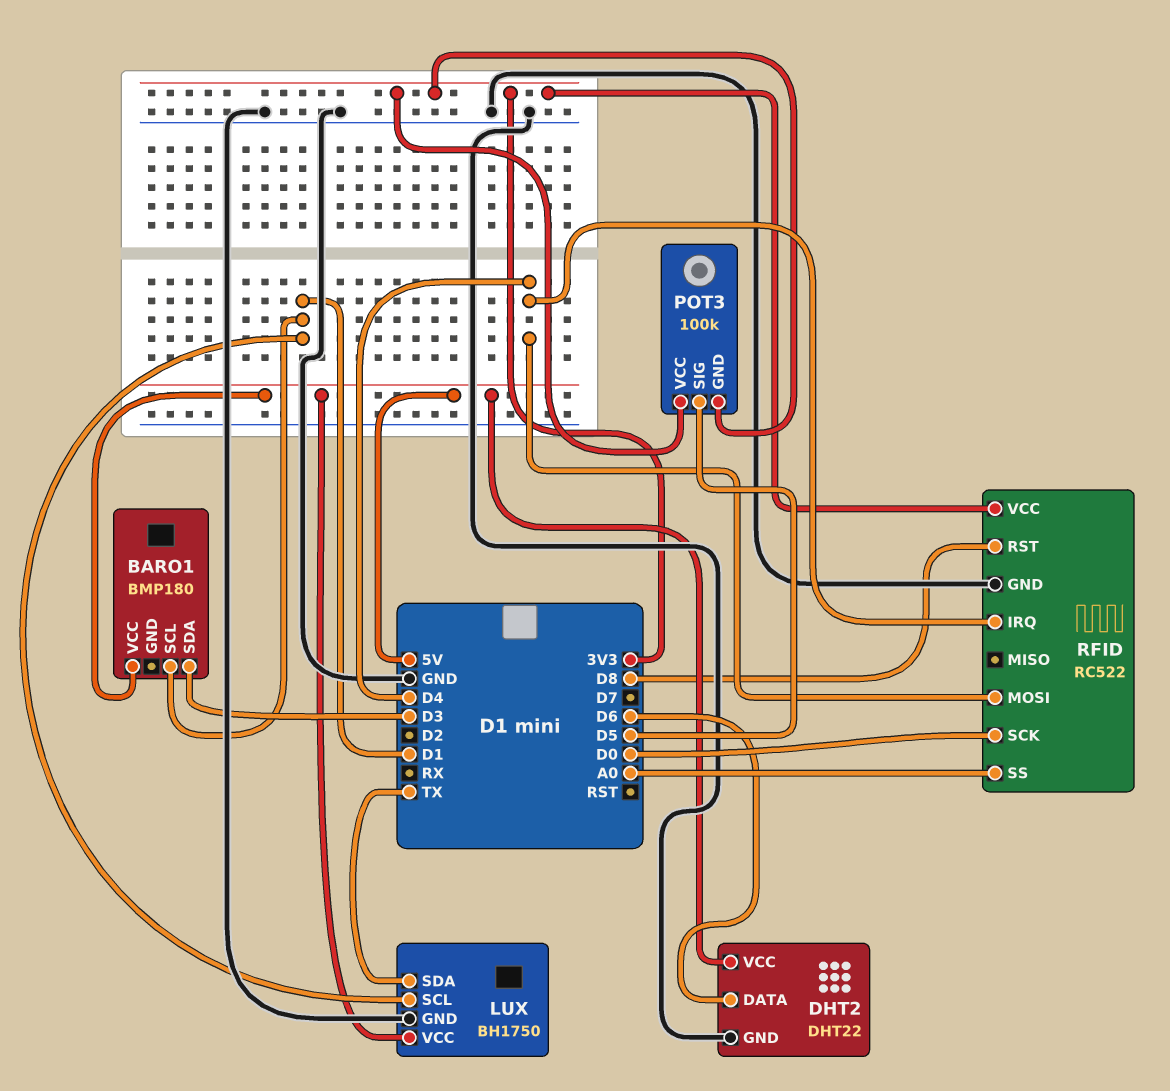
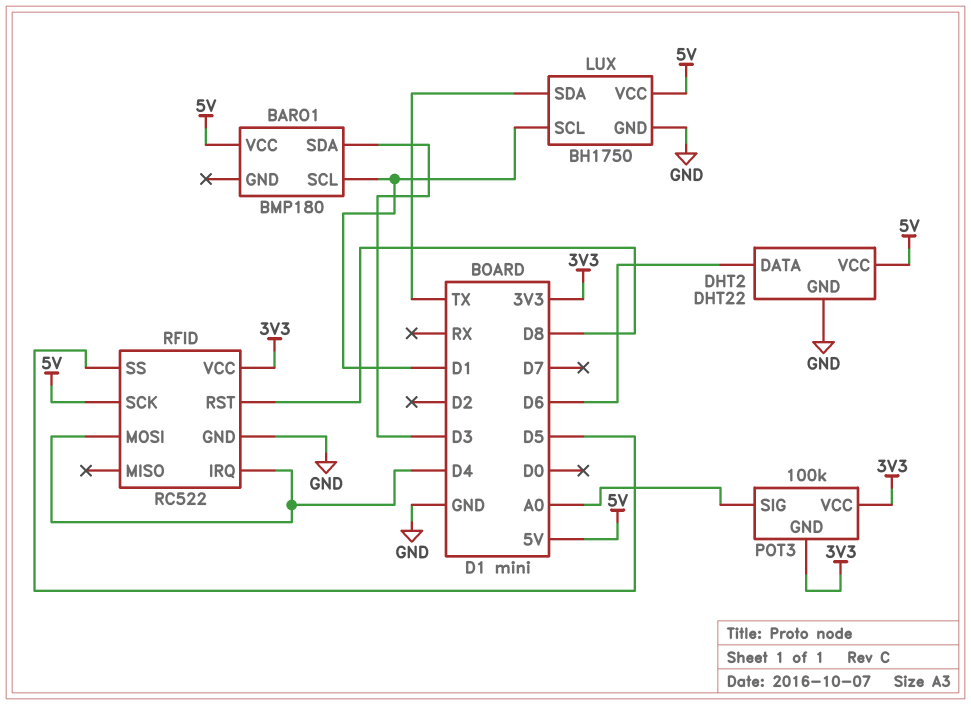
POT3 pin SIG: D5 -> A0
RFID pin SCK: D0 -> 5V
RFID pin SS: A0 -> D5

